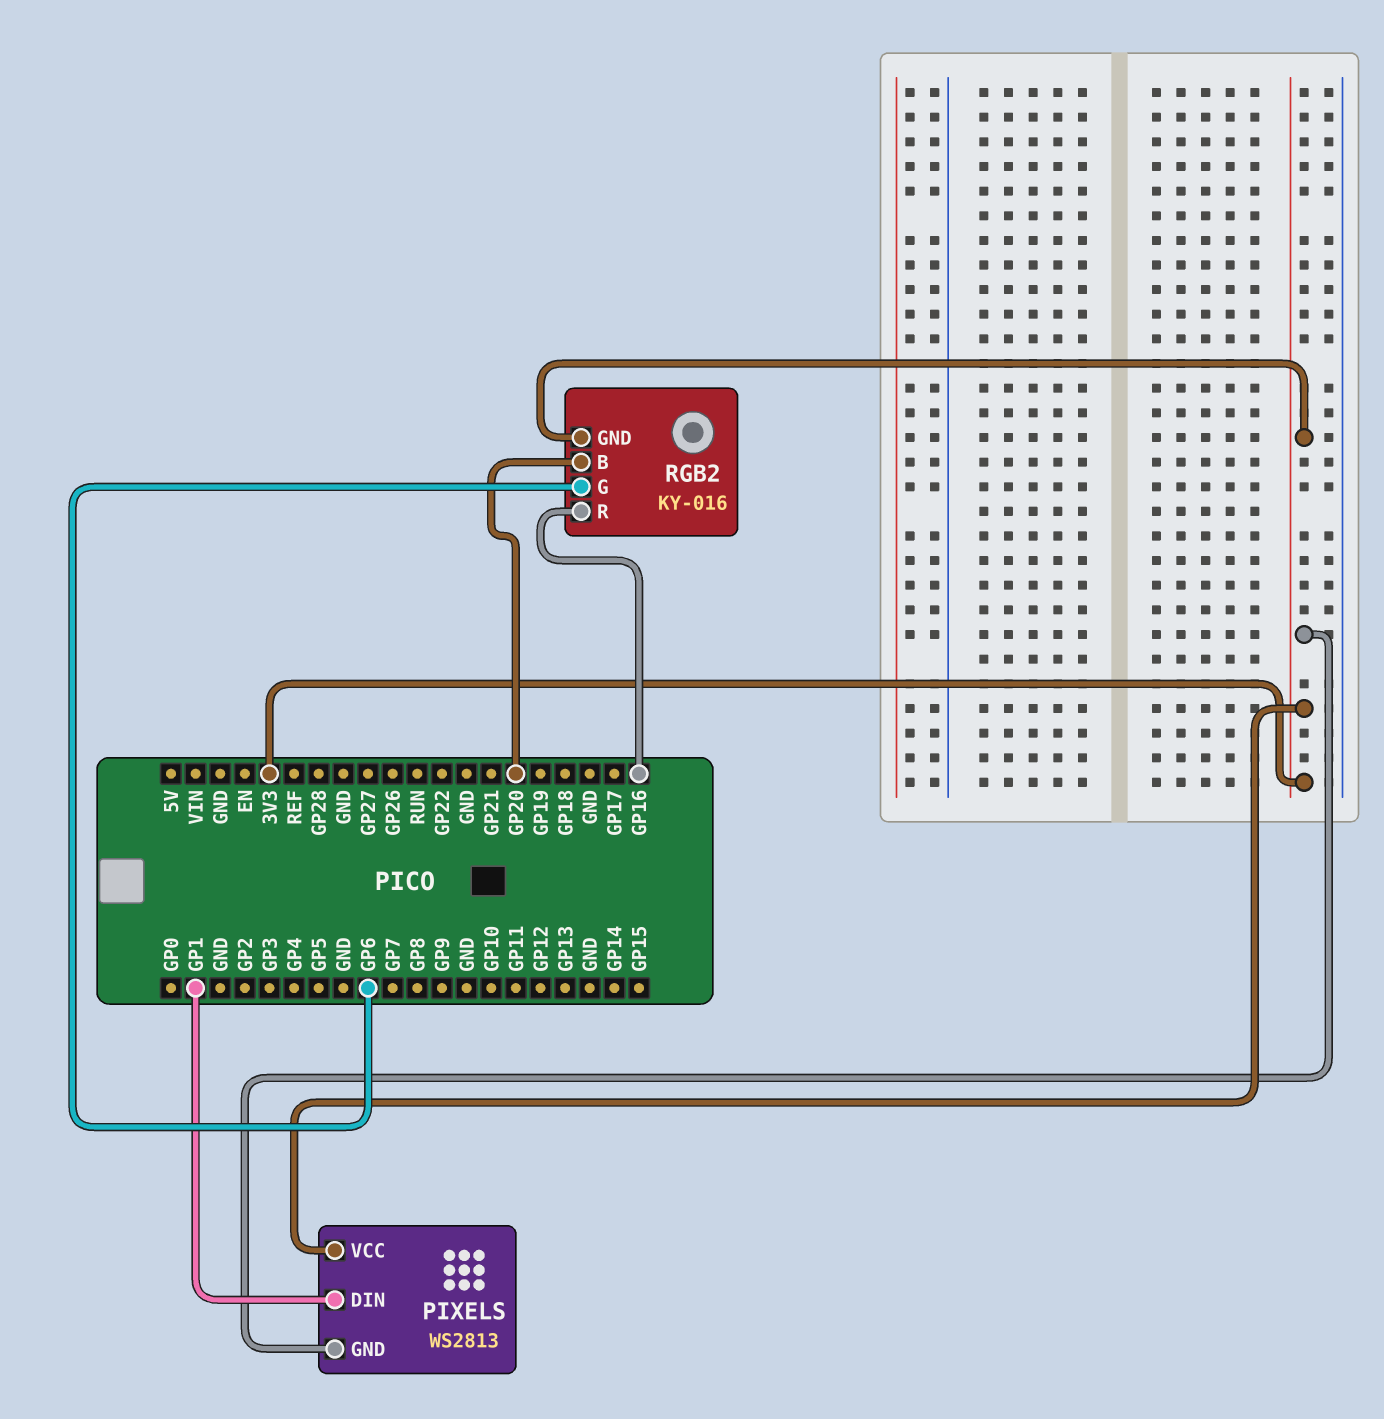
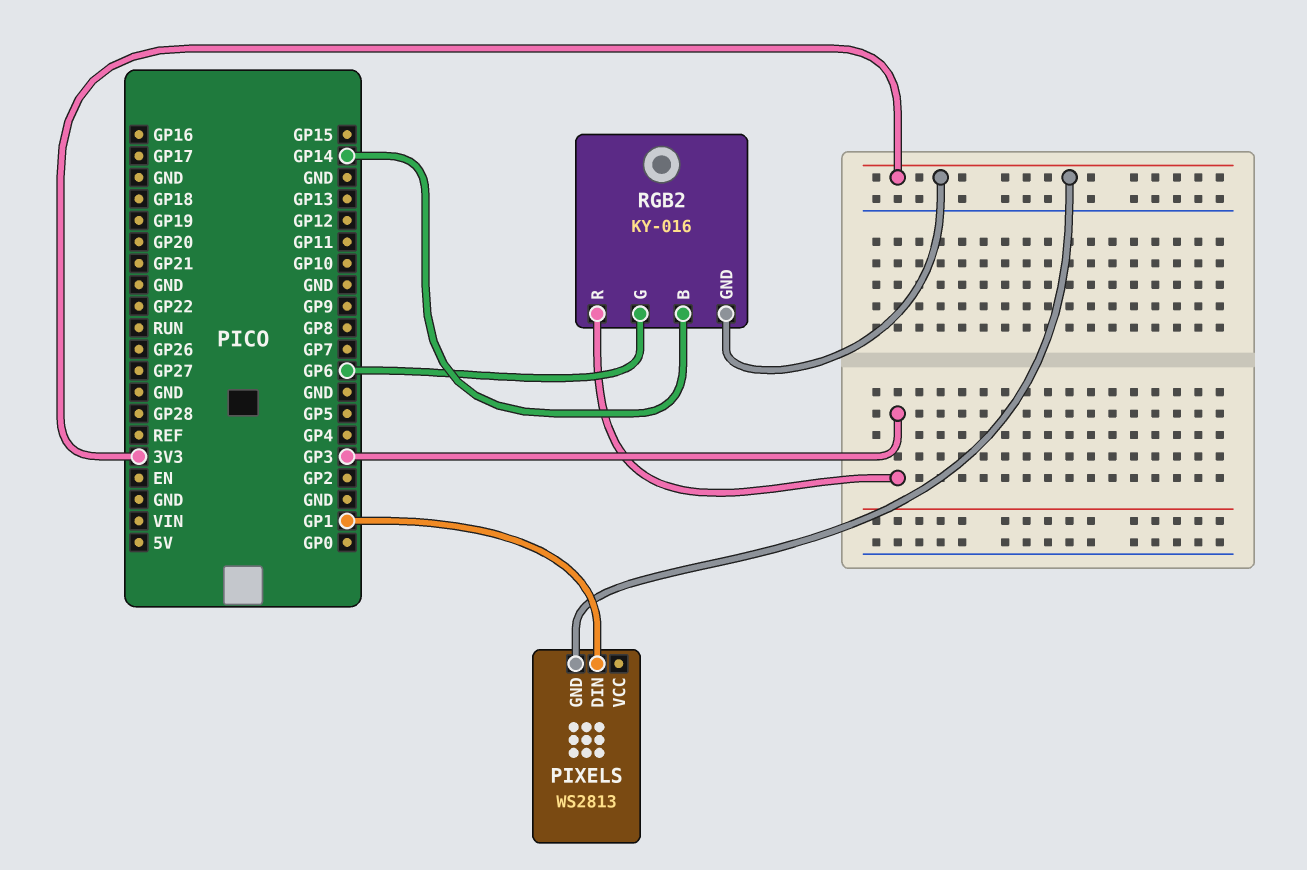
PIXELS pin VCC: 3V3 -> none
RGB2 pin B: GP20 -> GP14
RGB2 pin R: GP16 -> GP3

